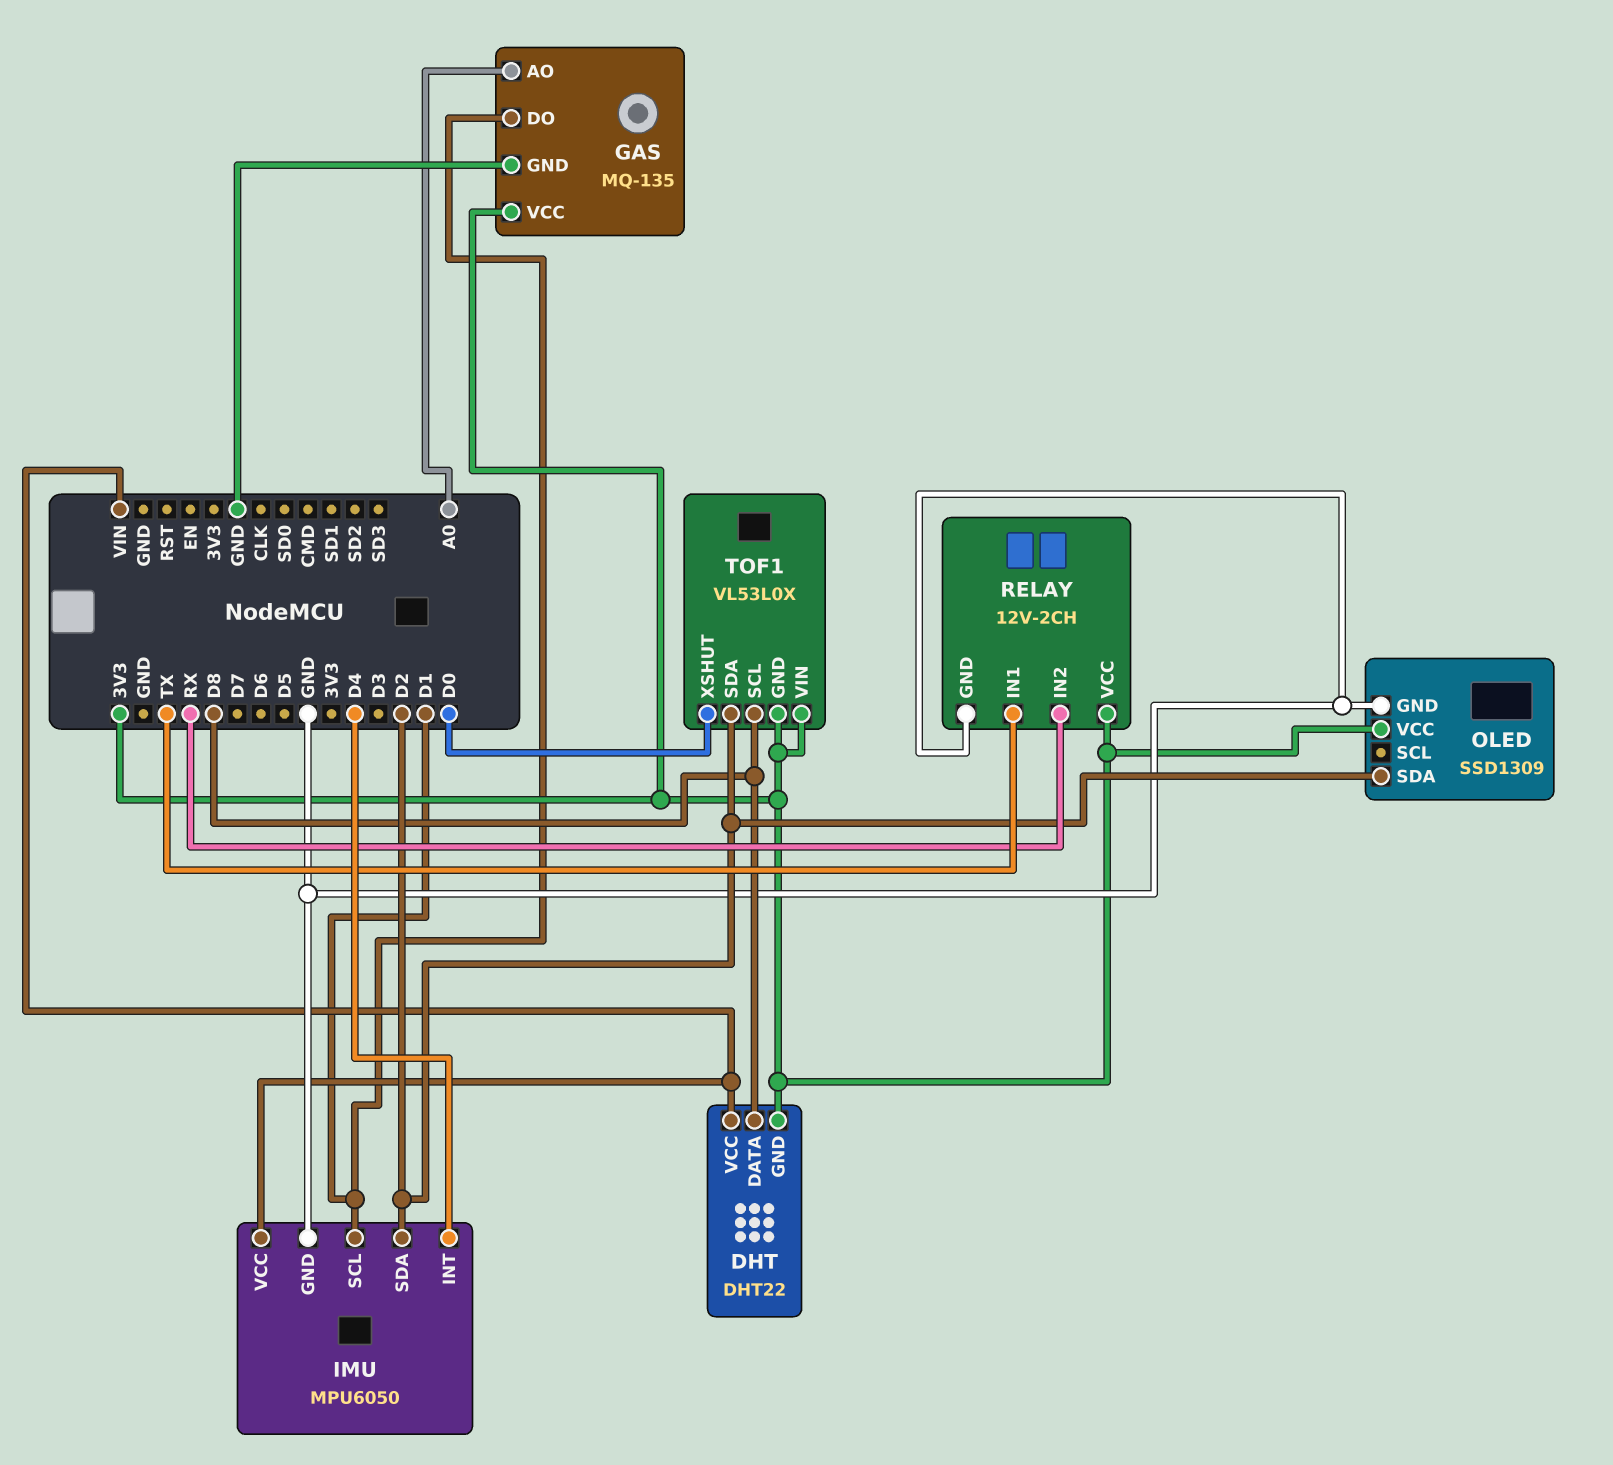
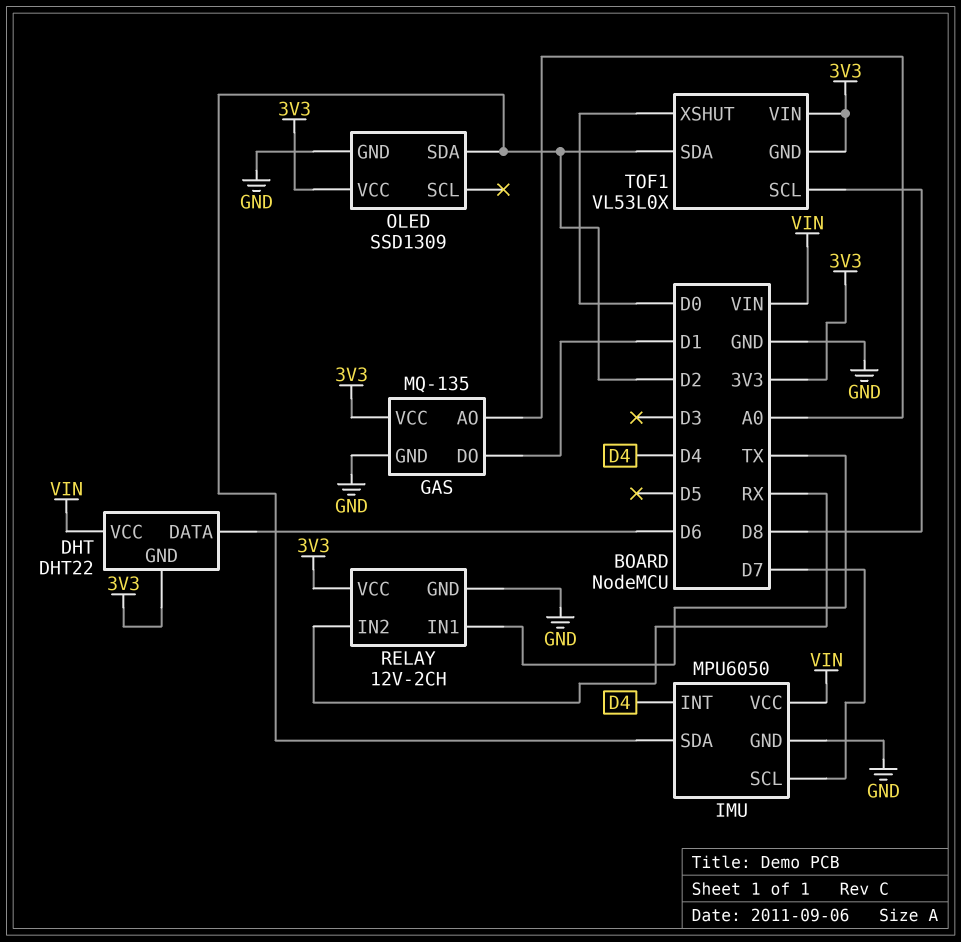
DHT pin DATA: D8 -> D6
IMU pin SCL: D1 -> D7

